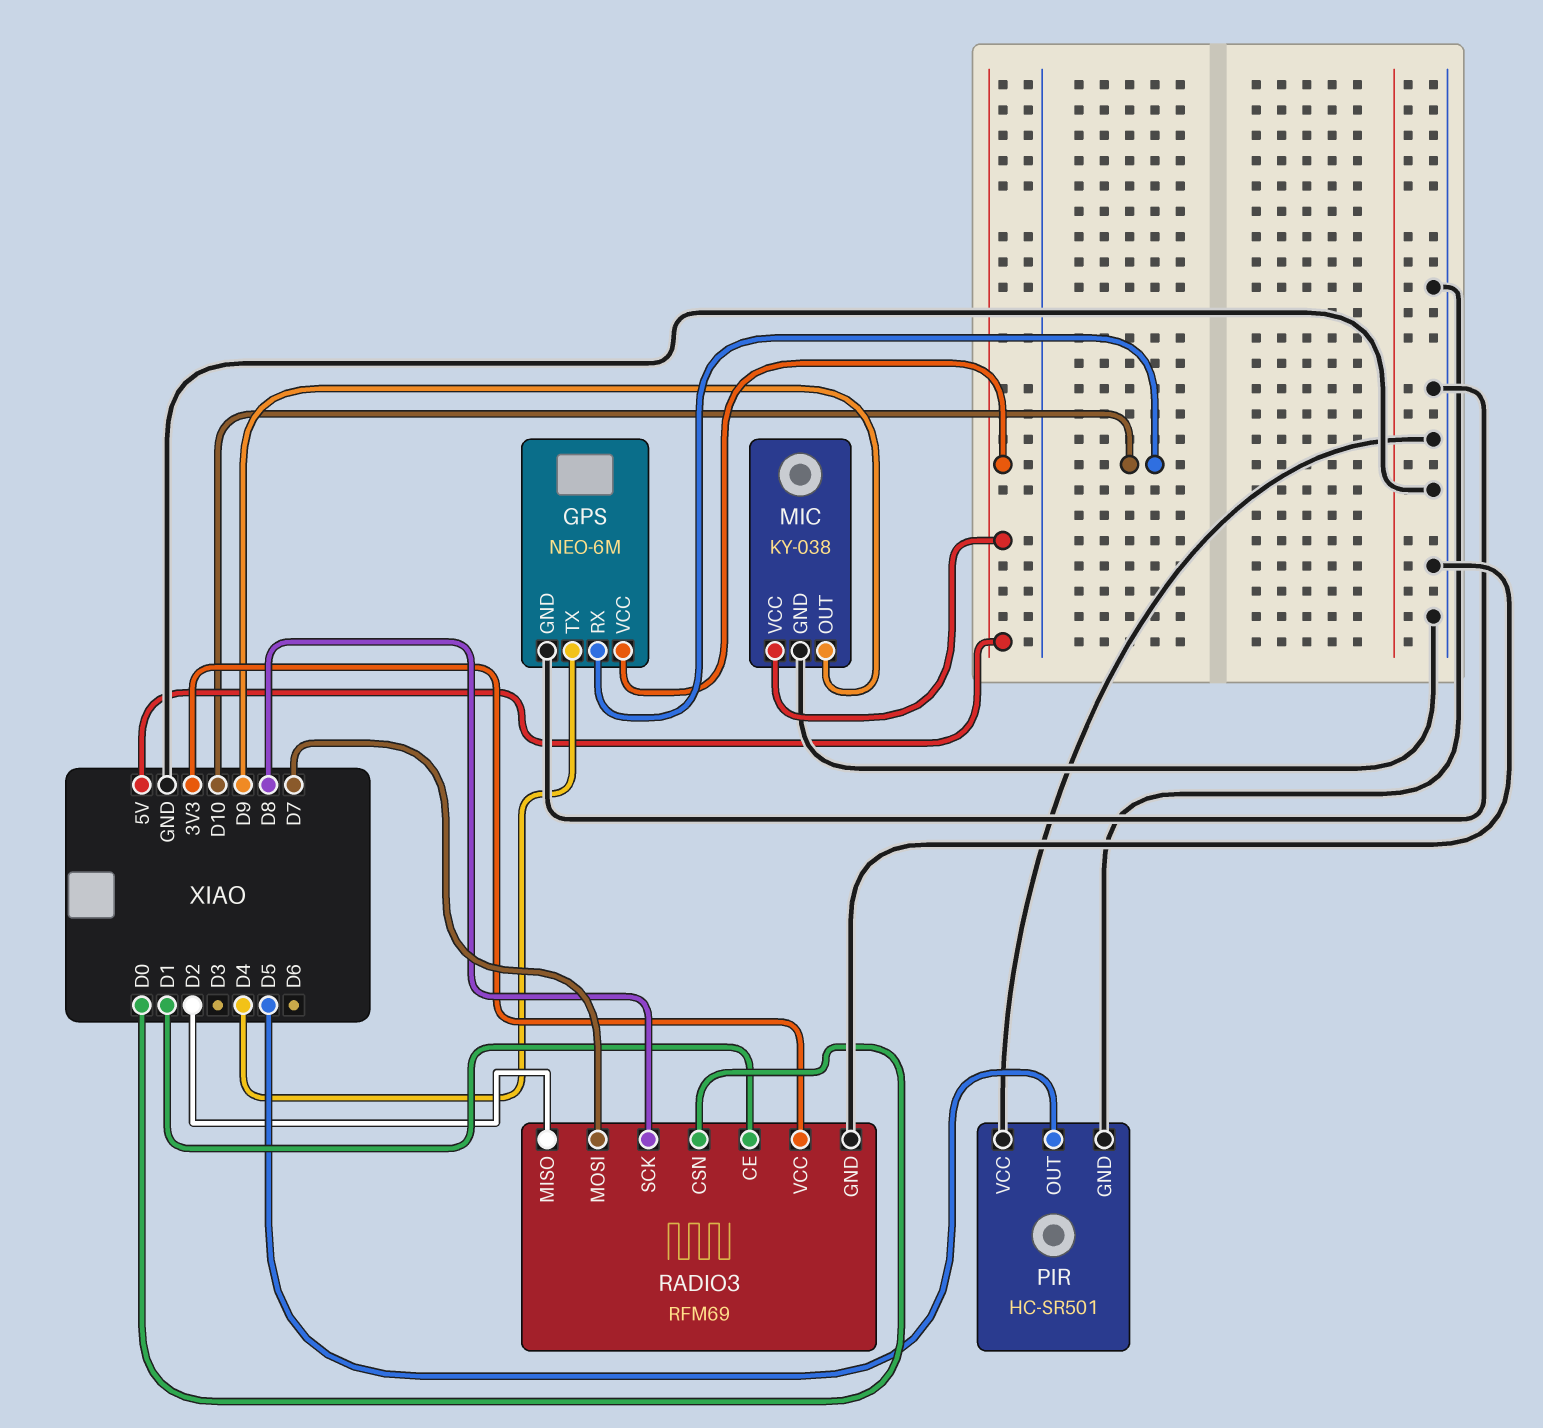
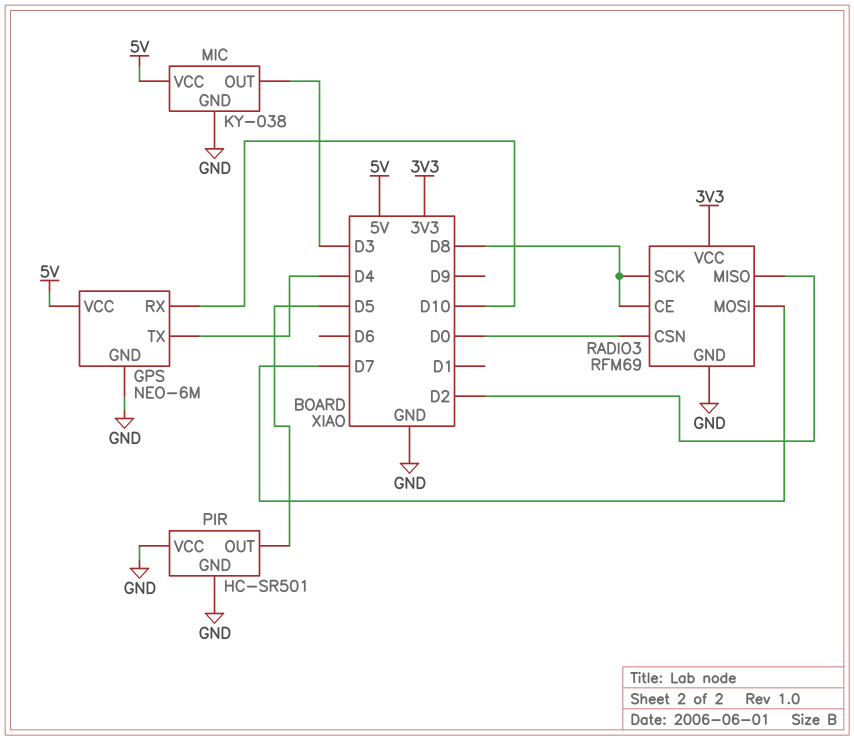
MIC pin OUT: D9 -> D3
RADIO3 pin CE: D1 -> D8

